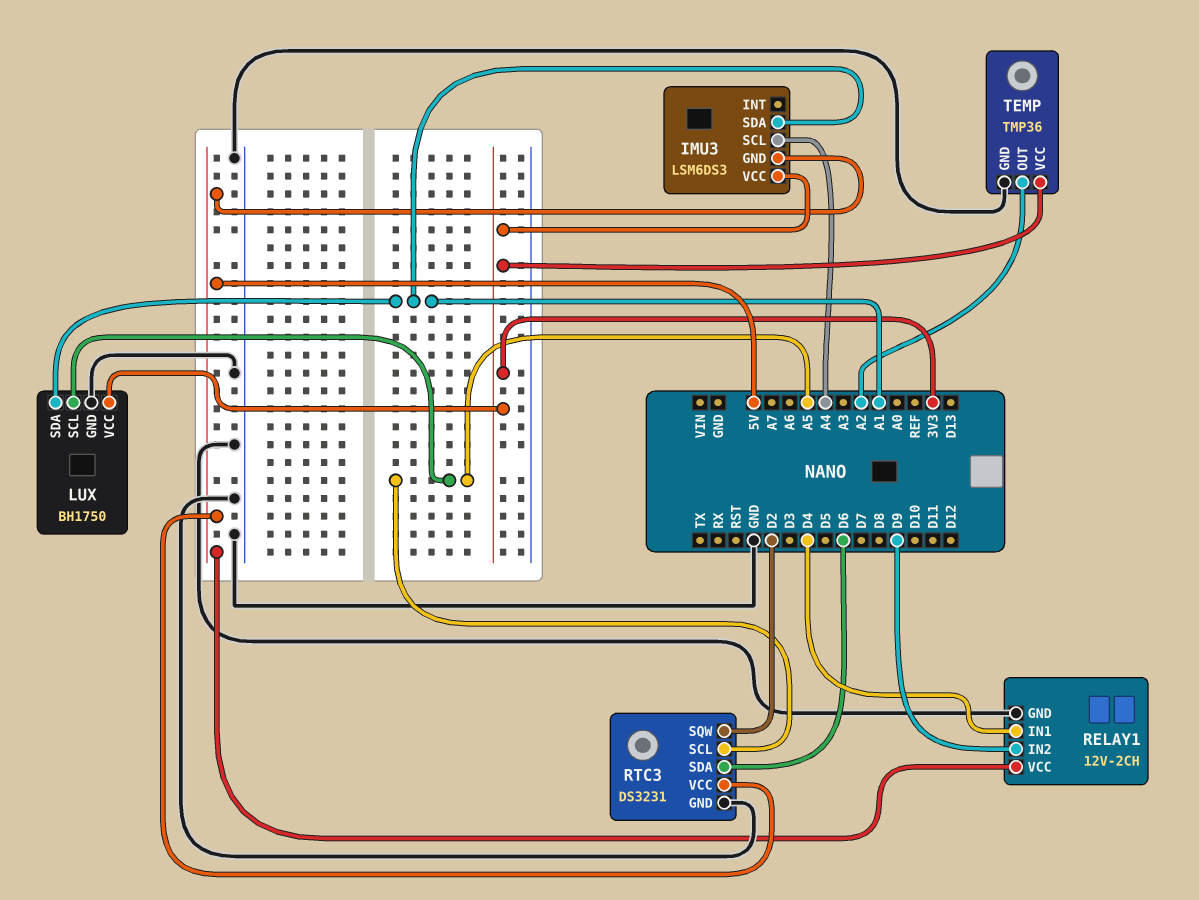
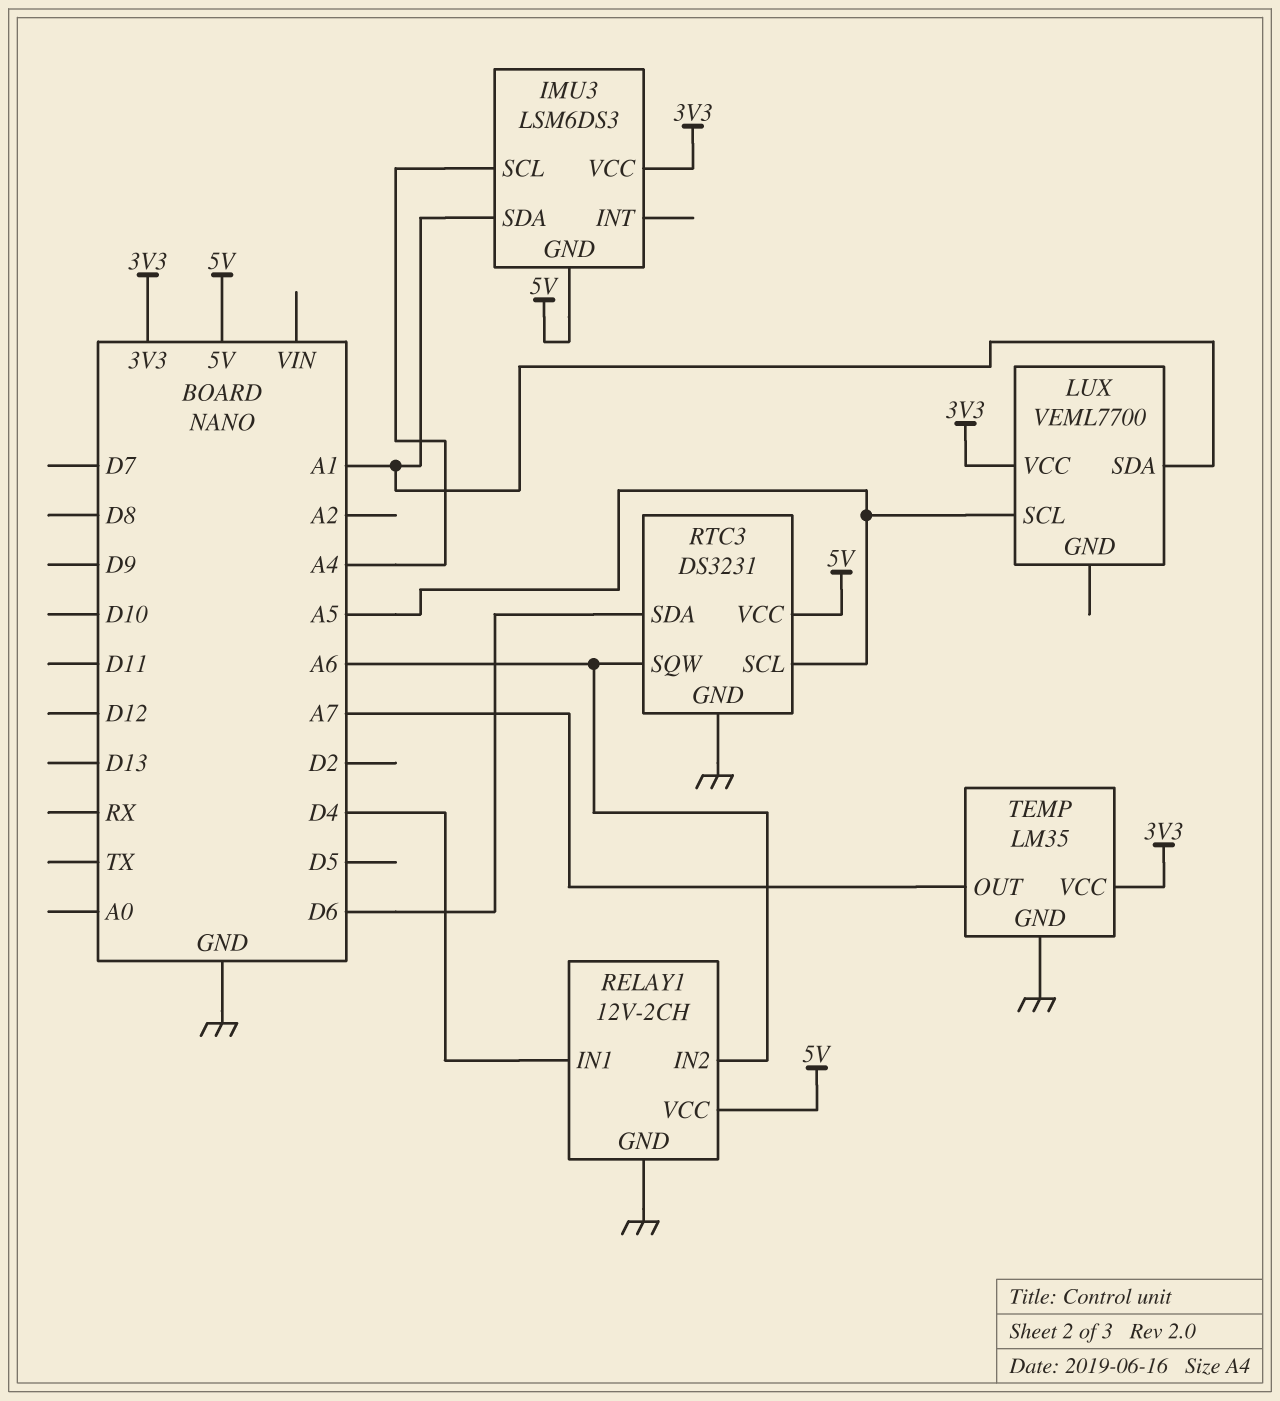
LUX: BH1750 -> VEML7700
LUX pin GND: GND -> none
RELAY1 pin IN2: D9 -> A6
RTC3 pin SQW: D2 -> A6
TEMP: TMP36 -> LM35
TEMP pin OUT: A2 -> A7

